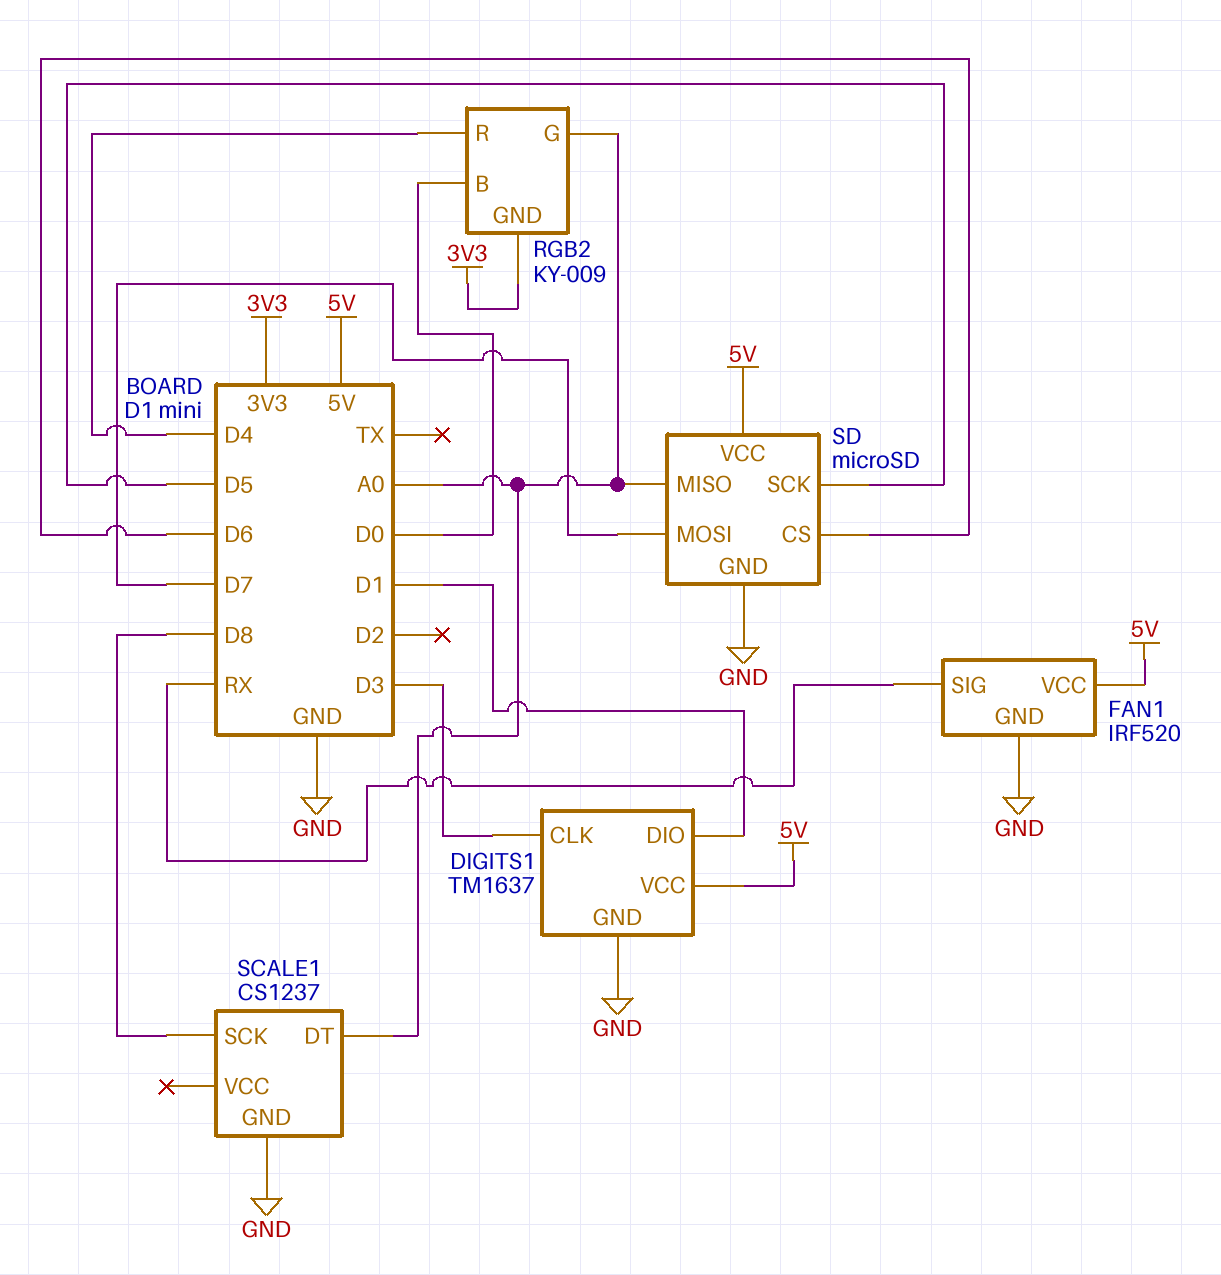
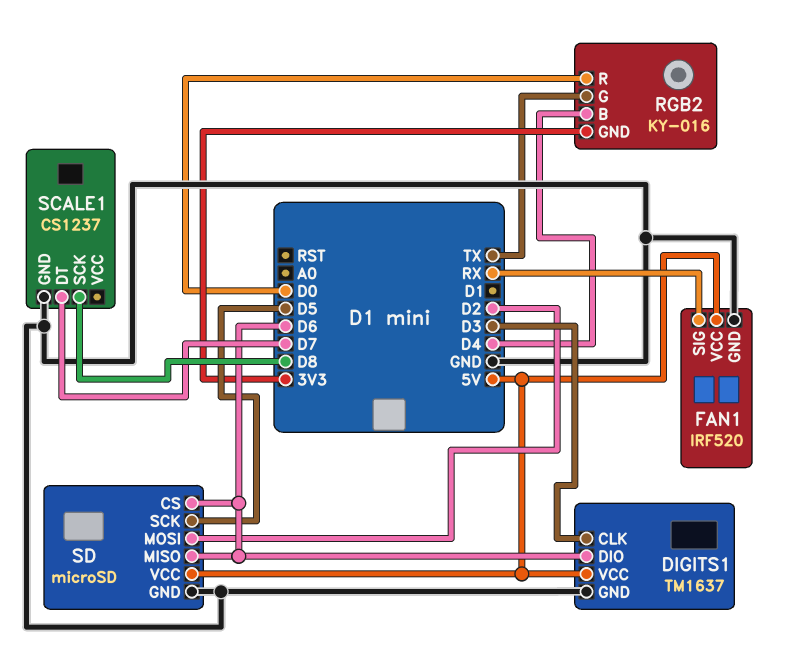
DIGITS1 pin DIO: D1 -> D6
RGB2: KY-009 -> KY-016
RGB2 pin B: D0 -> D4
RGB2 pin G: A0 -> TX
RGB2 pin R: D4 -> D0
SCALE1 pin DT: A0 -> D7
SD pin MISO: A0 -> D6
SD pin MOSI: D7 -> D2

